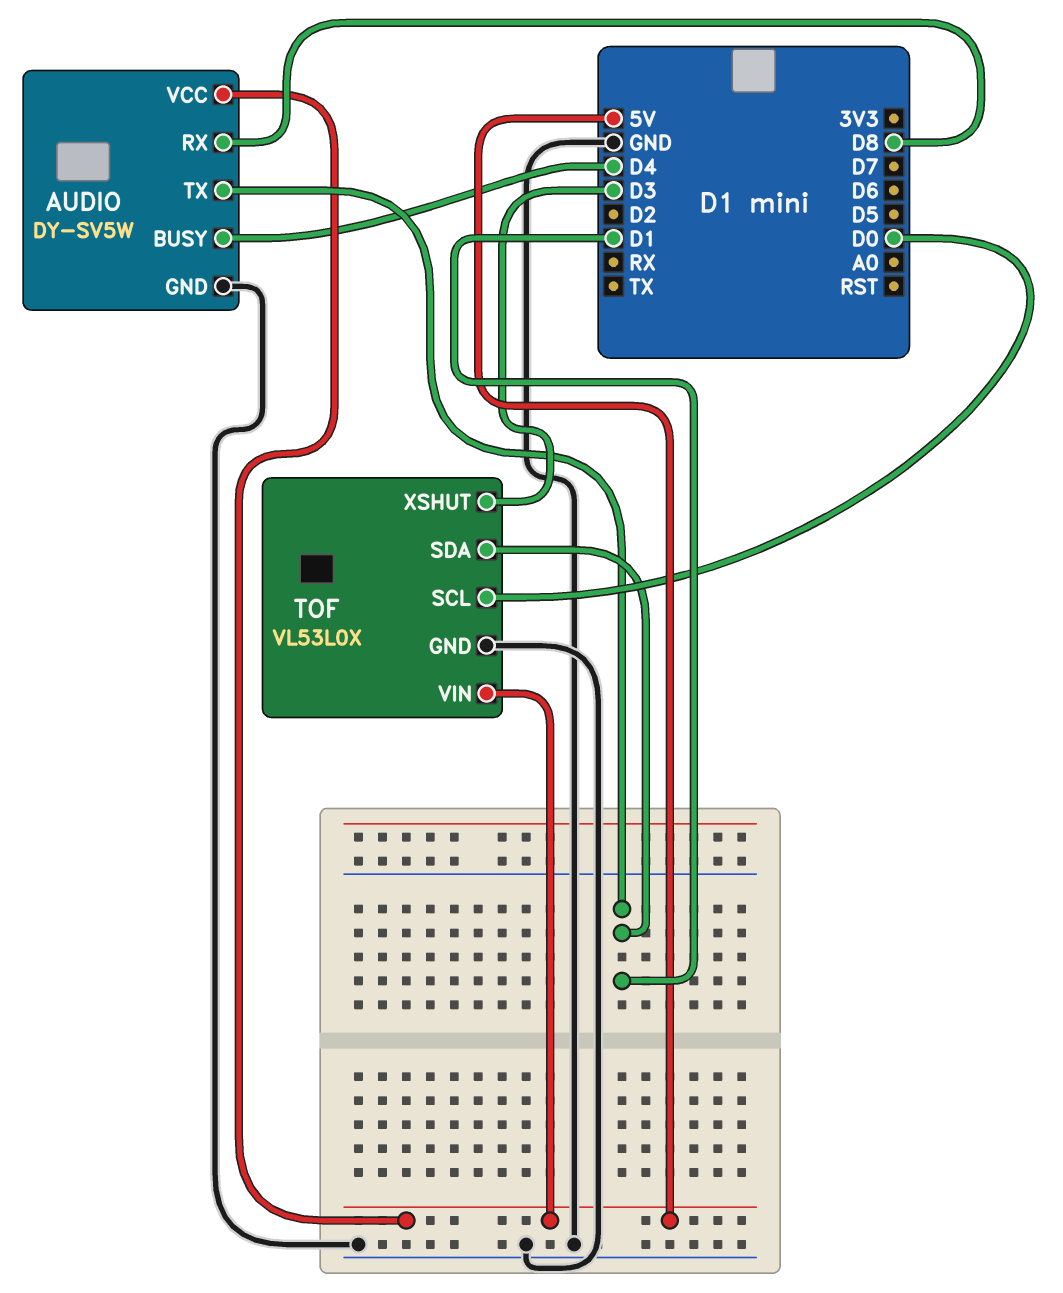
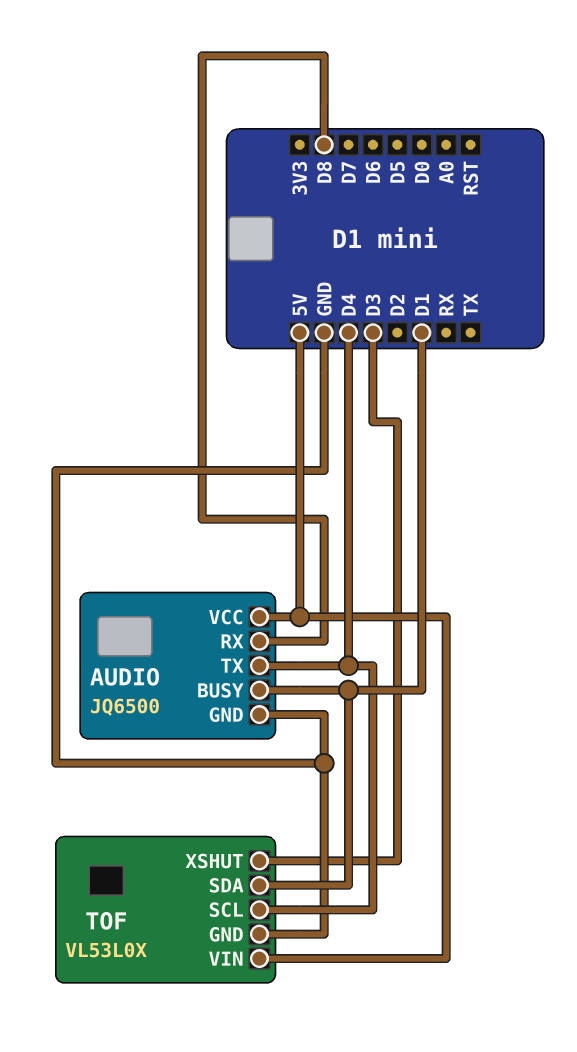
AUDIO: DY-SV5W -> JQ6500
AUDIO pin BUSY: D4 -> D1
AUDIO pin TX: D1 -> D4
TOF pin SCL: D0 -> D4

